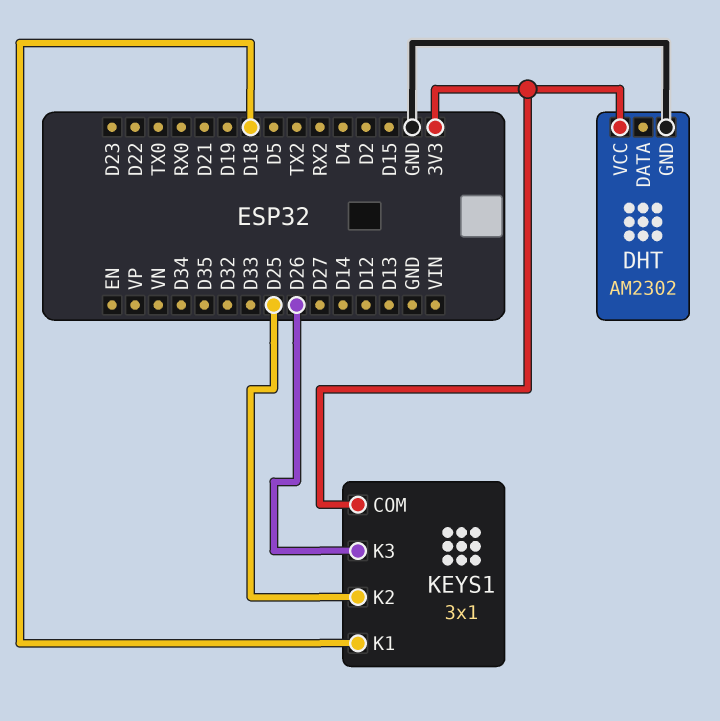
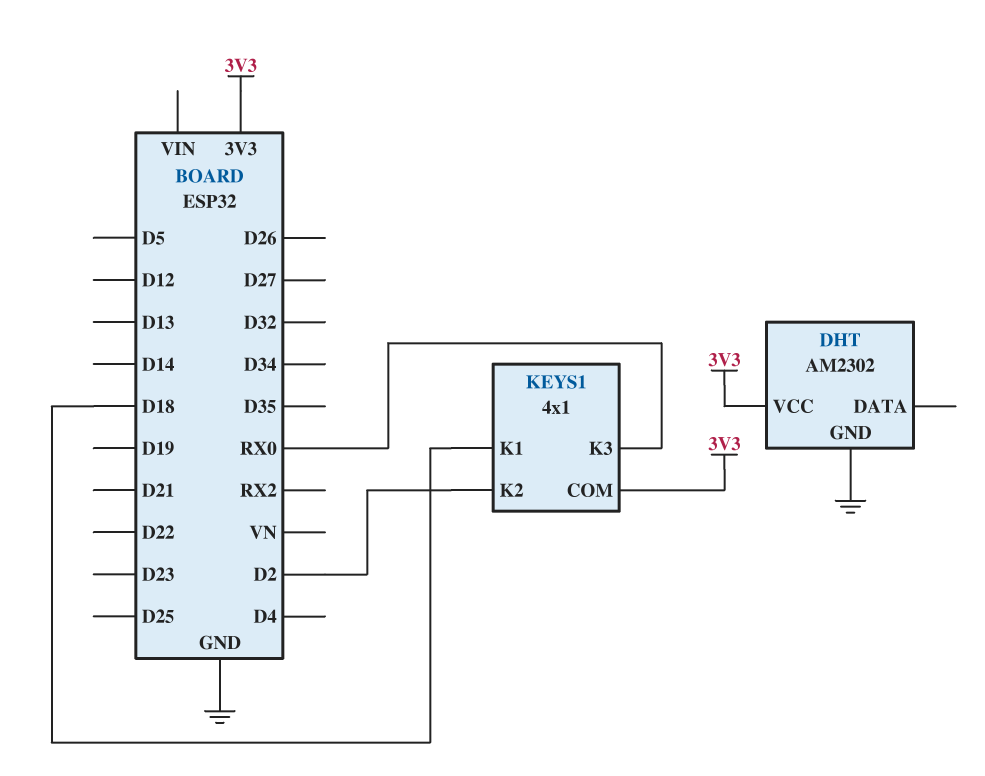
KEYS1: 3x1 -> 4x1
KEYS1 pin K2: D25 -> D2
KEYS1 pin K3: D26 -> RX0

